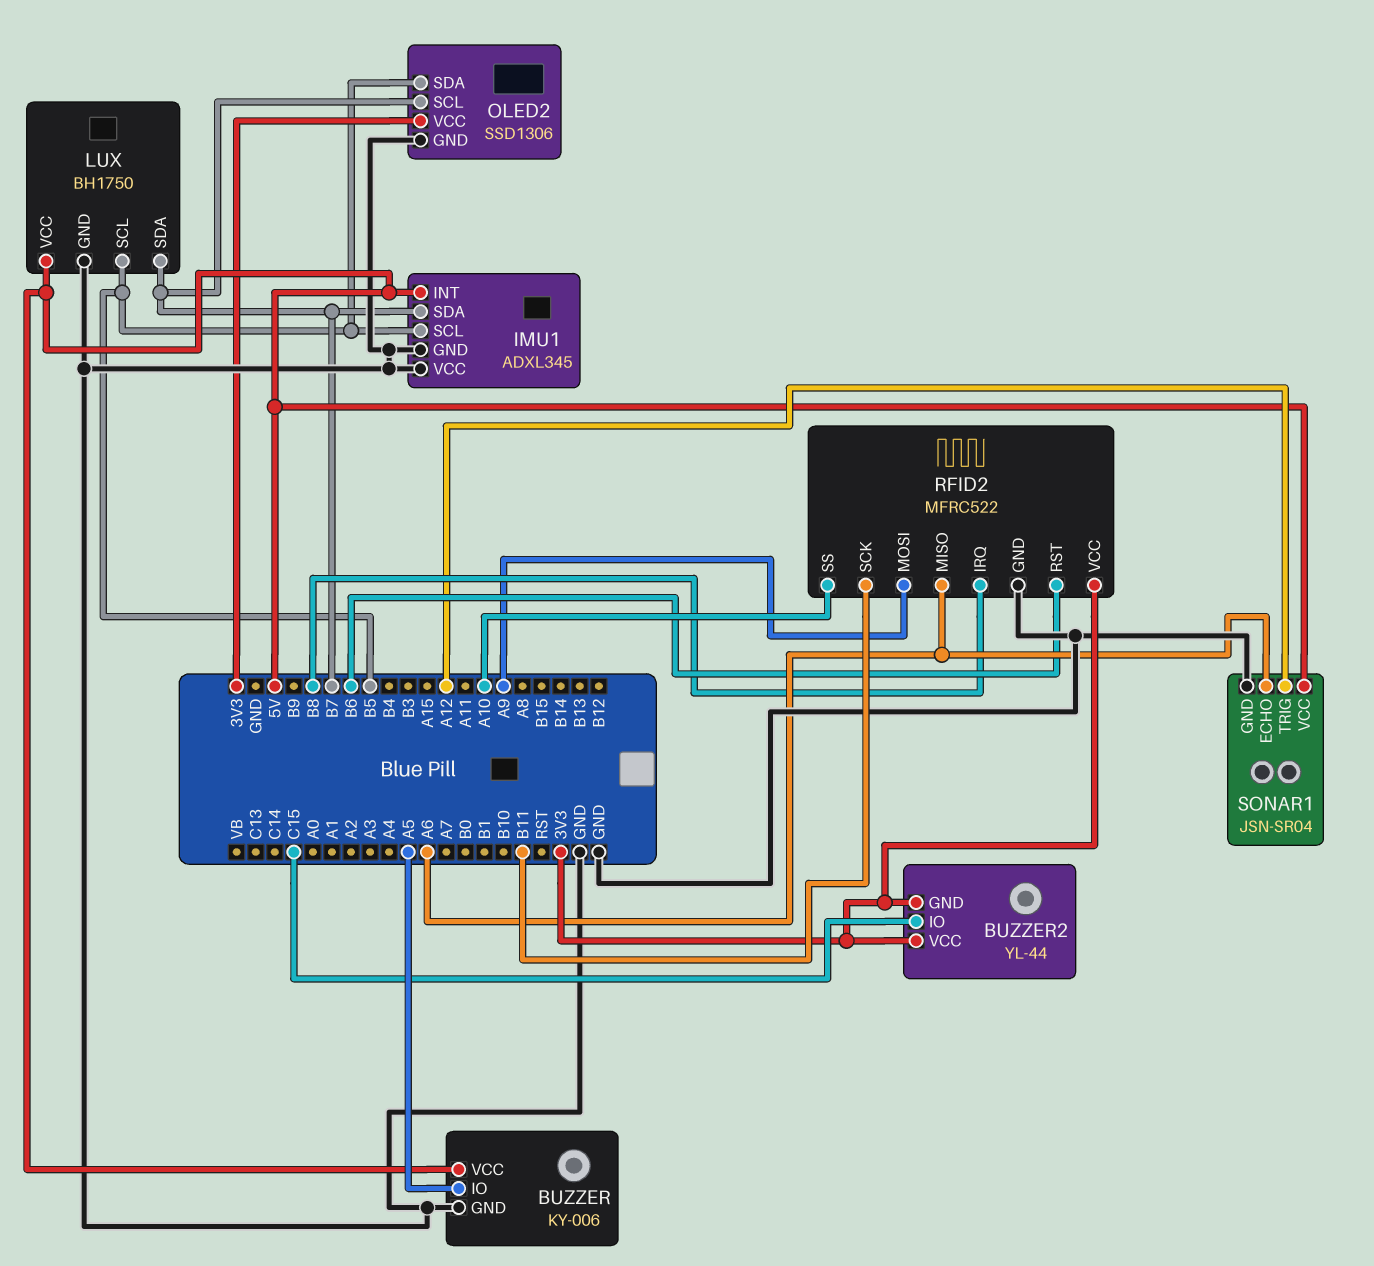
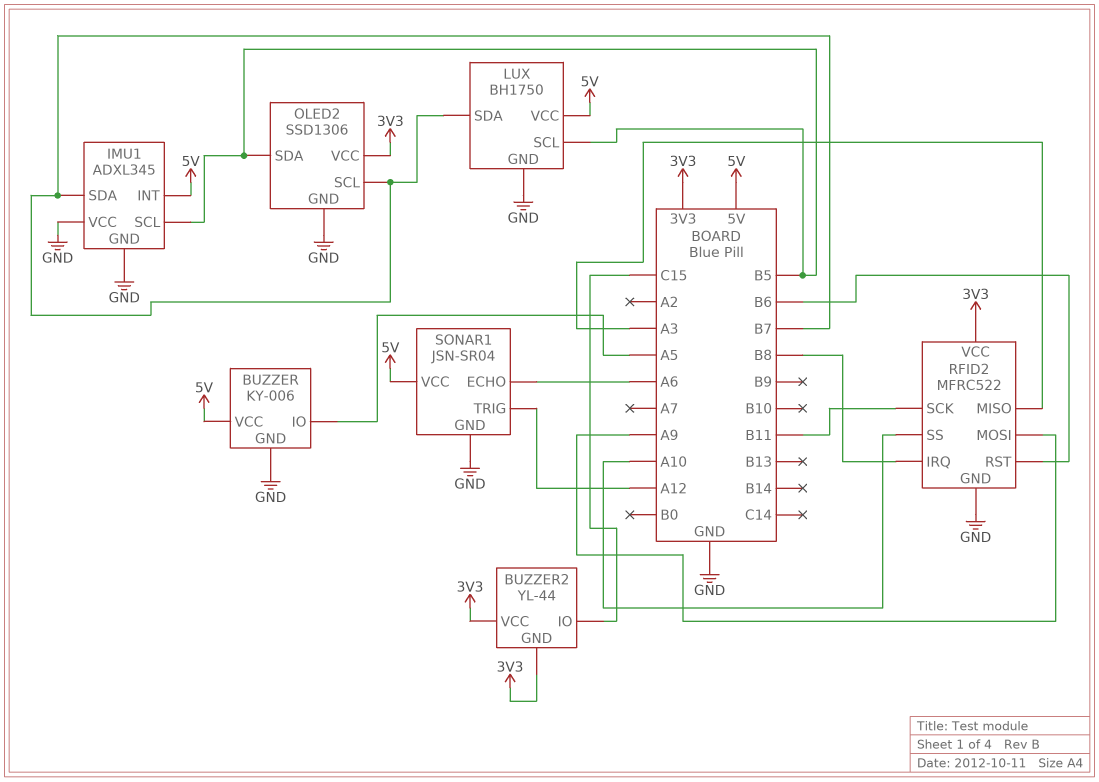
RFID2 pin MISO: A6 -> A3

